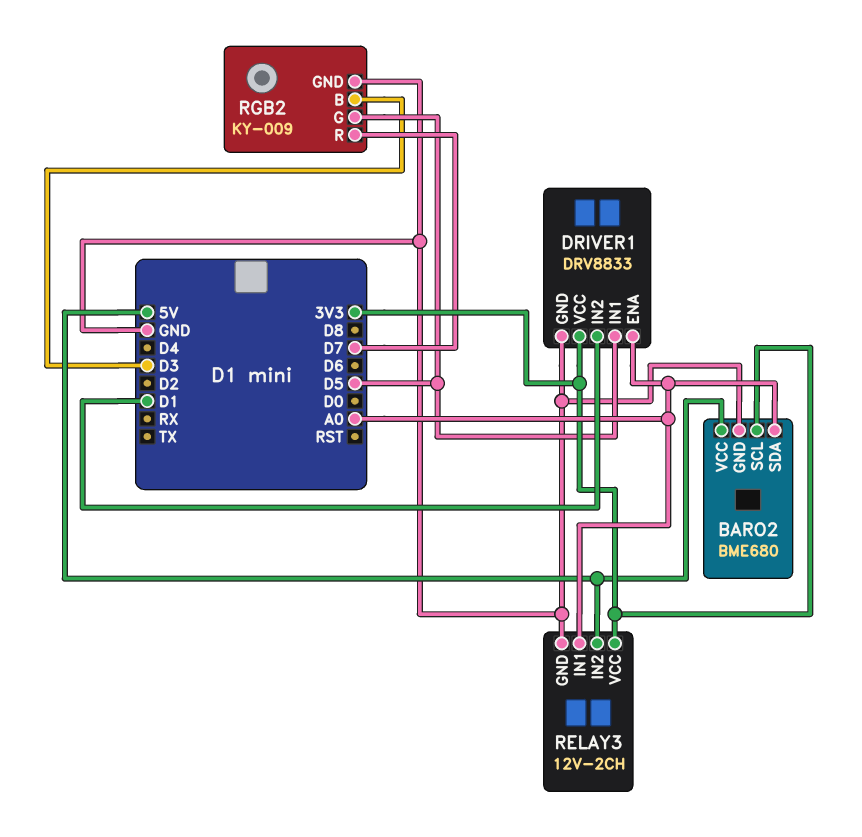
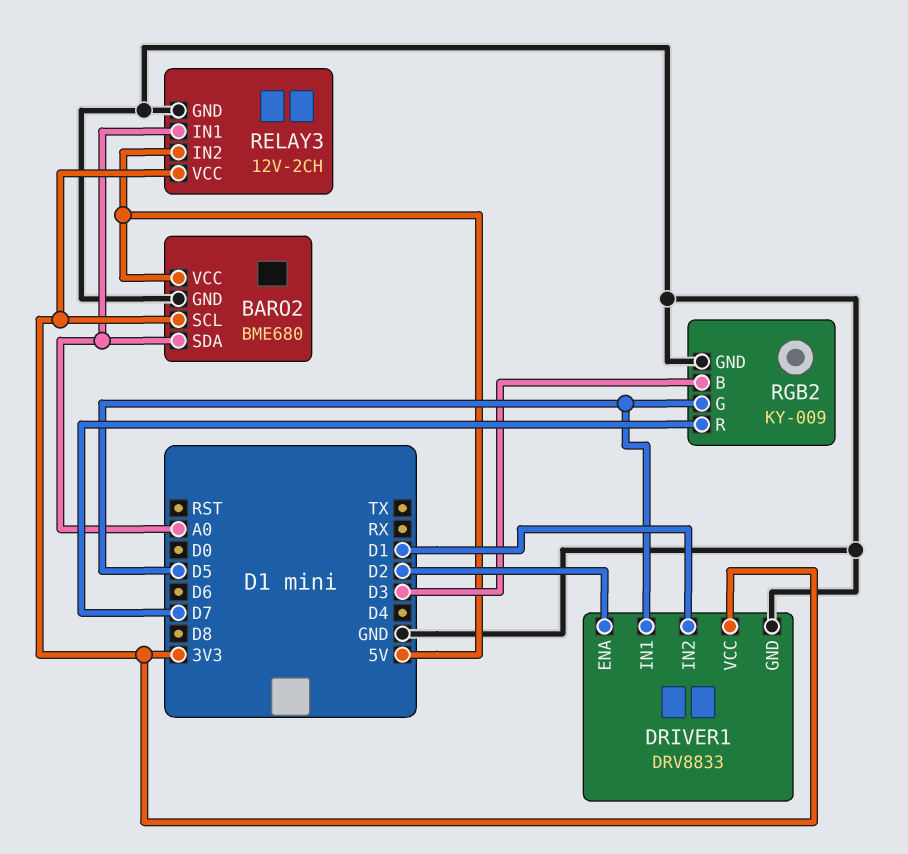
DRIVER1 pin ENA: A0 -> D2

